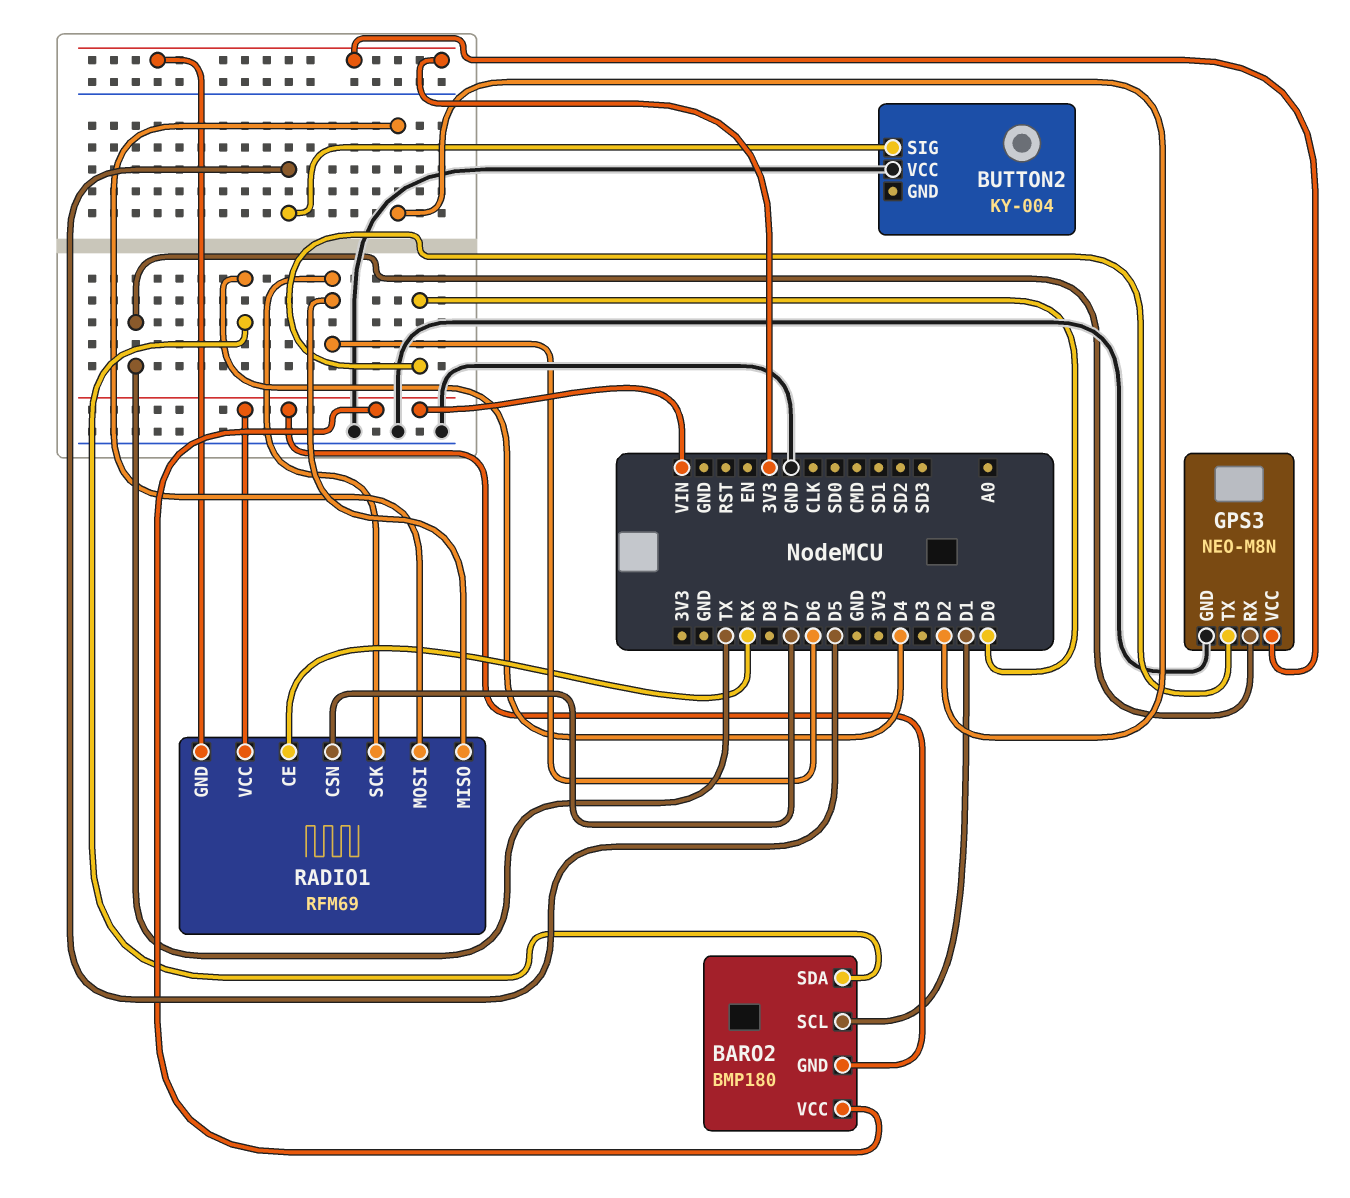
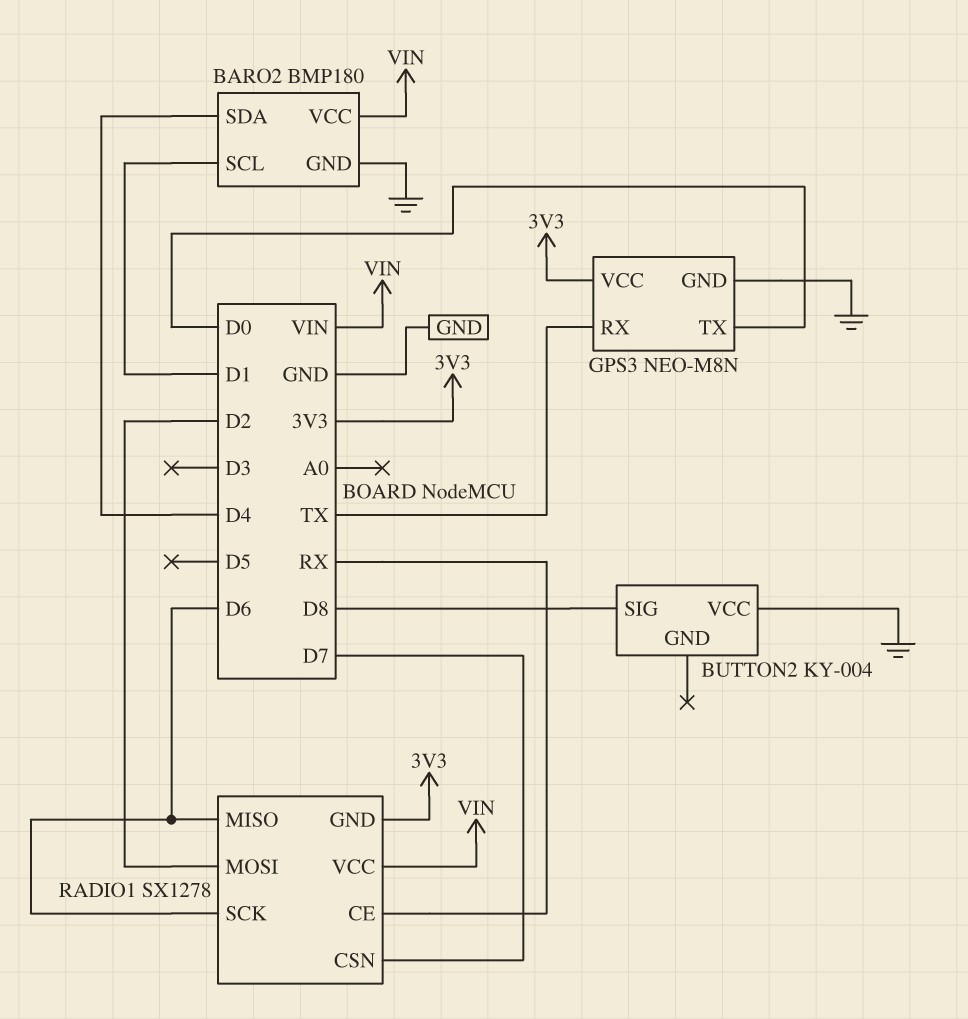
BARO2 pin GND: VIN -> GND
BUTTON2 pin SIG: D5 -> D8
RADIO1: RFM69 -> SX1278

